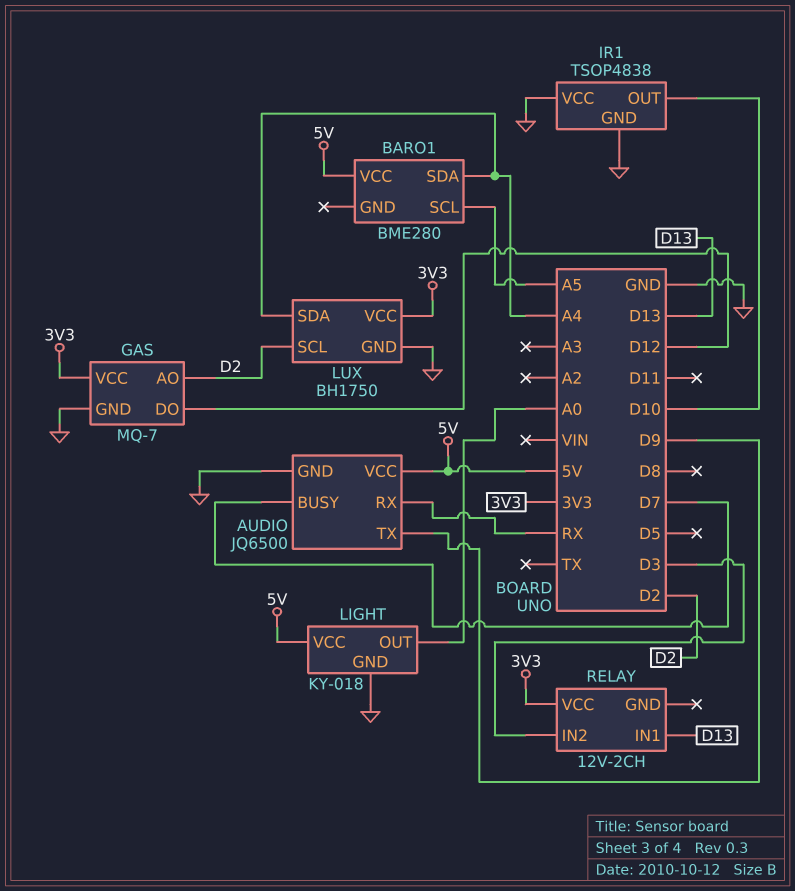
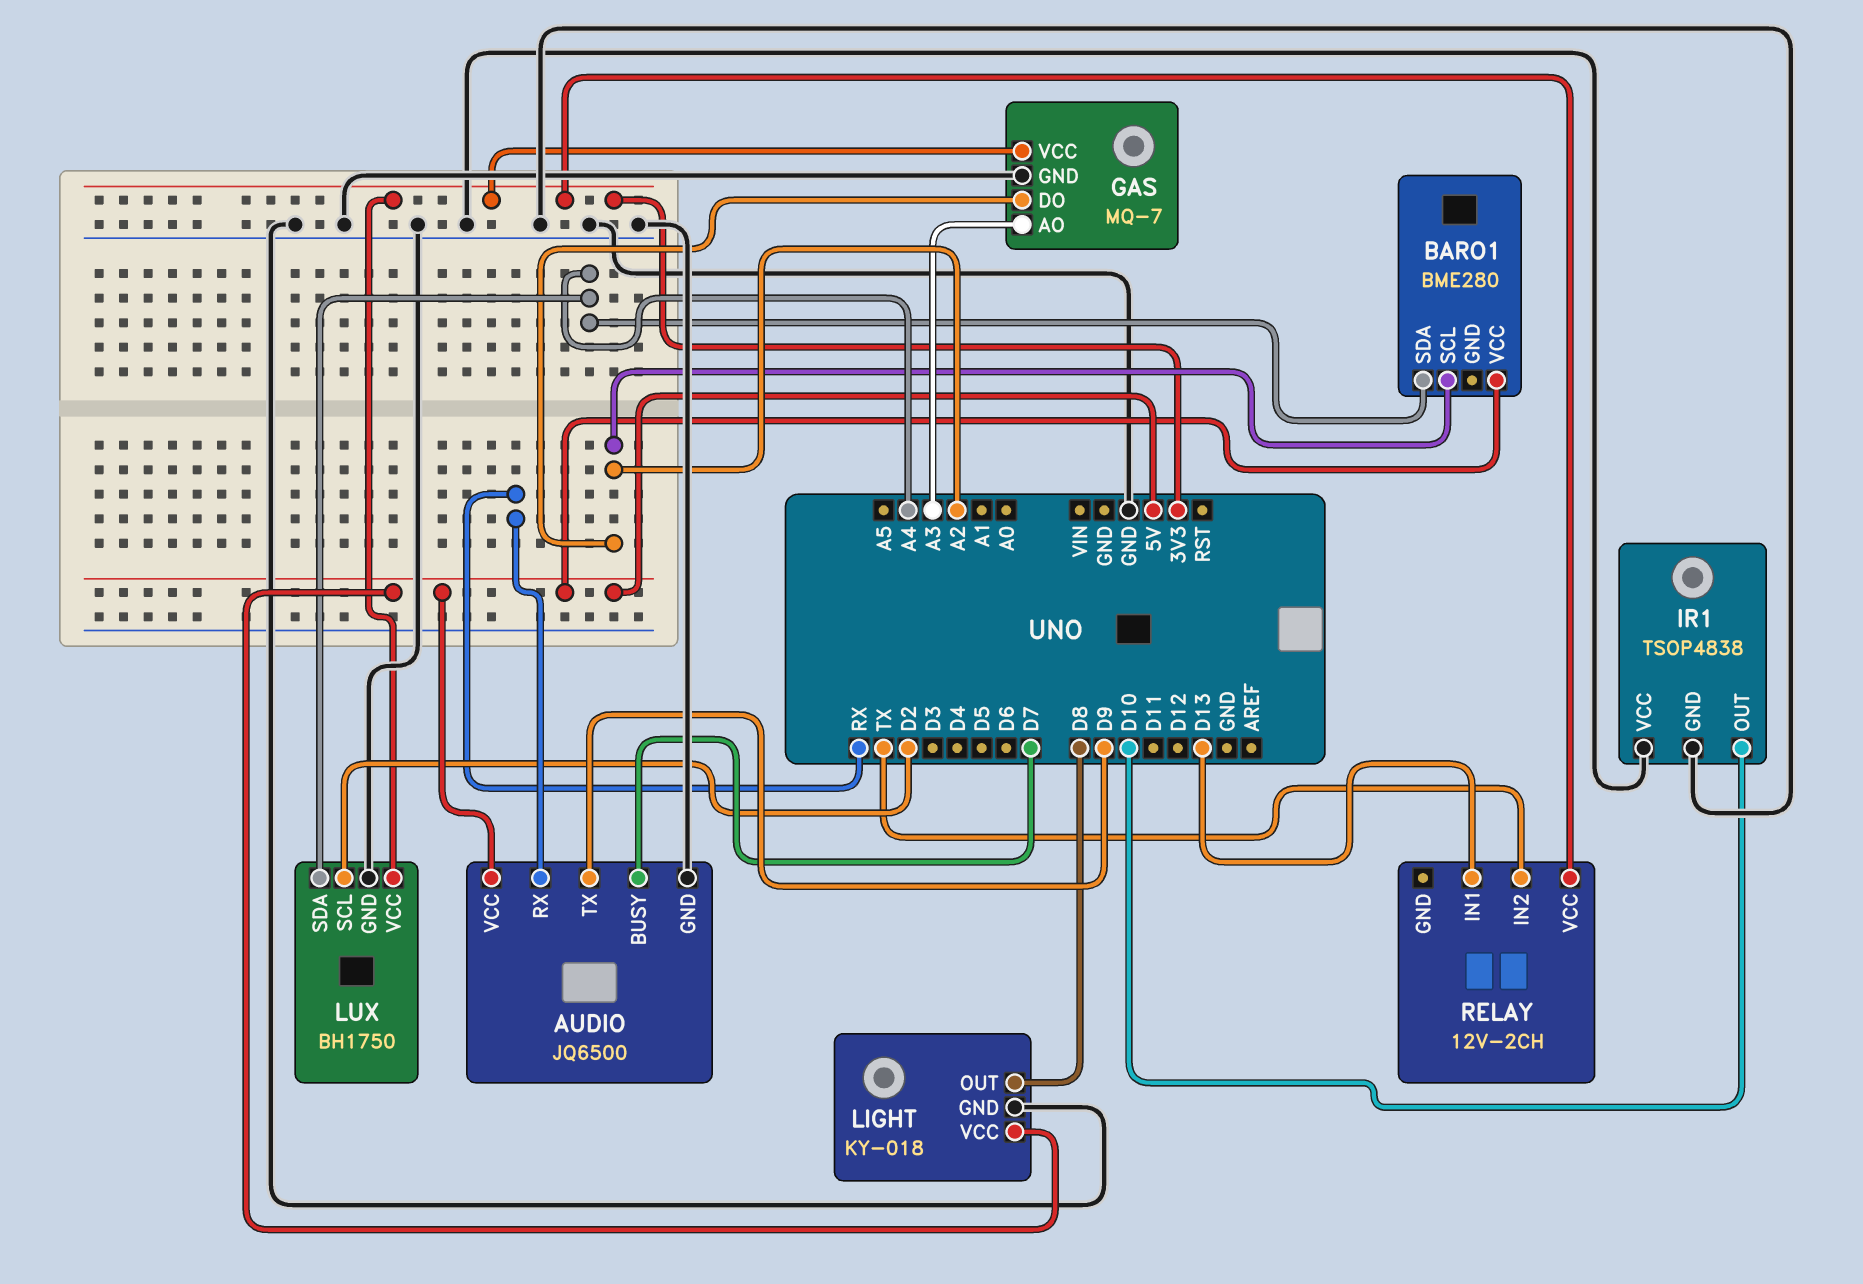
BARO1 pin SCL: A5 -> A2
GAS pin AO: D2 -> A3
GAS pin DO: D12 -> A2
LIGHT pin OUT: A0 -> D8
RELAY pin IN2: D3 -> TX

